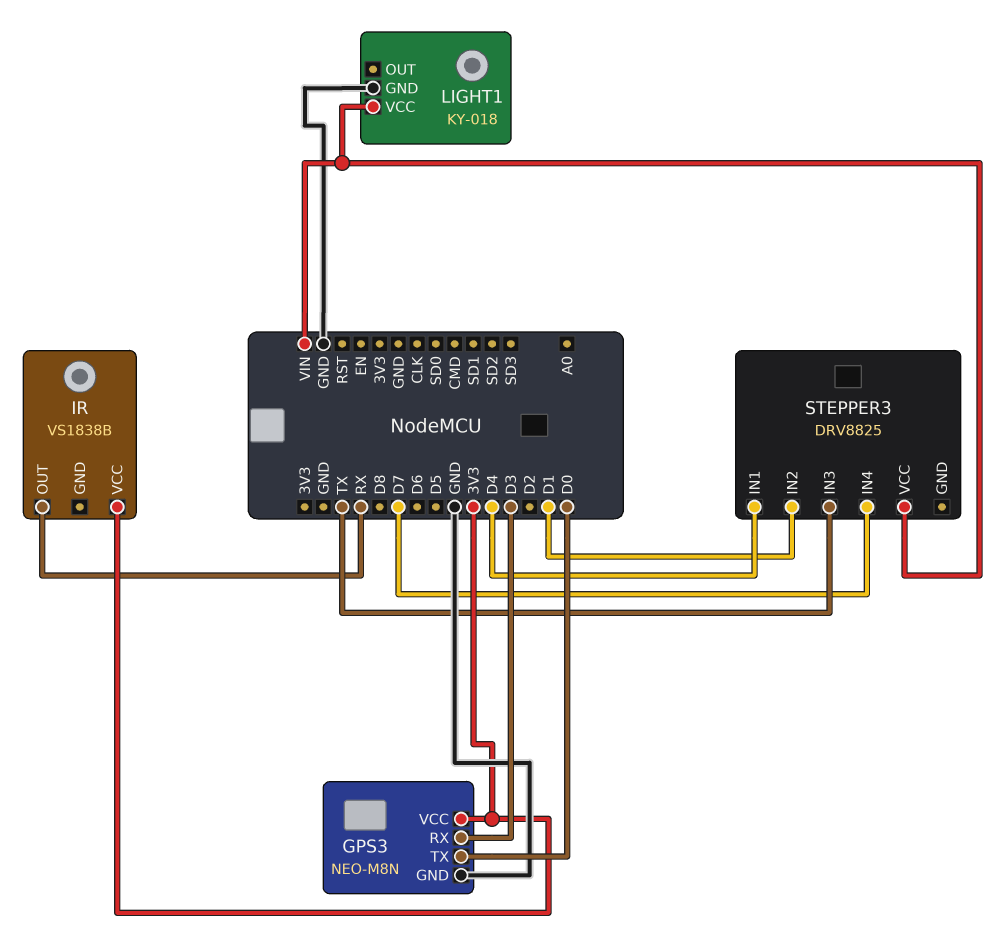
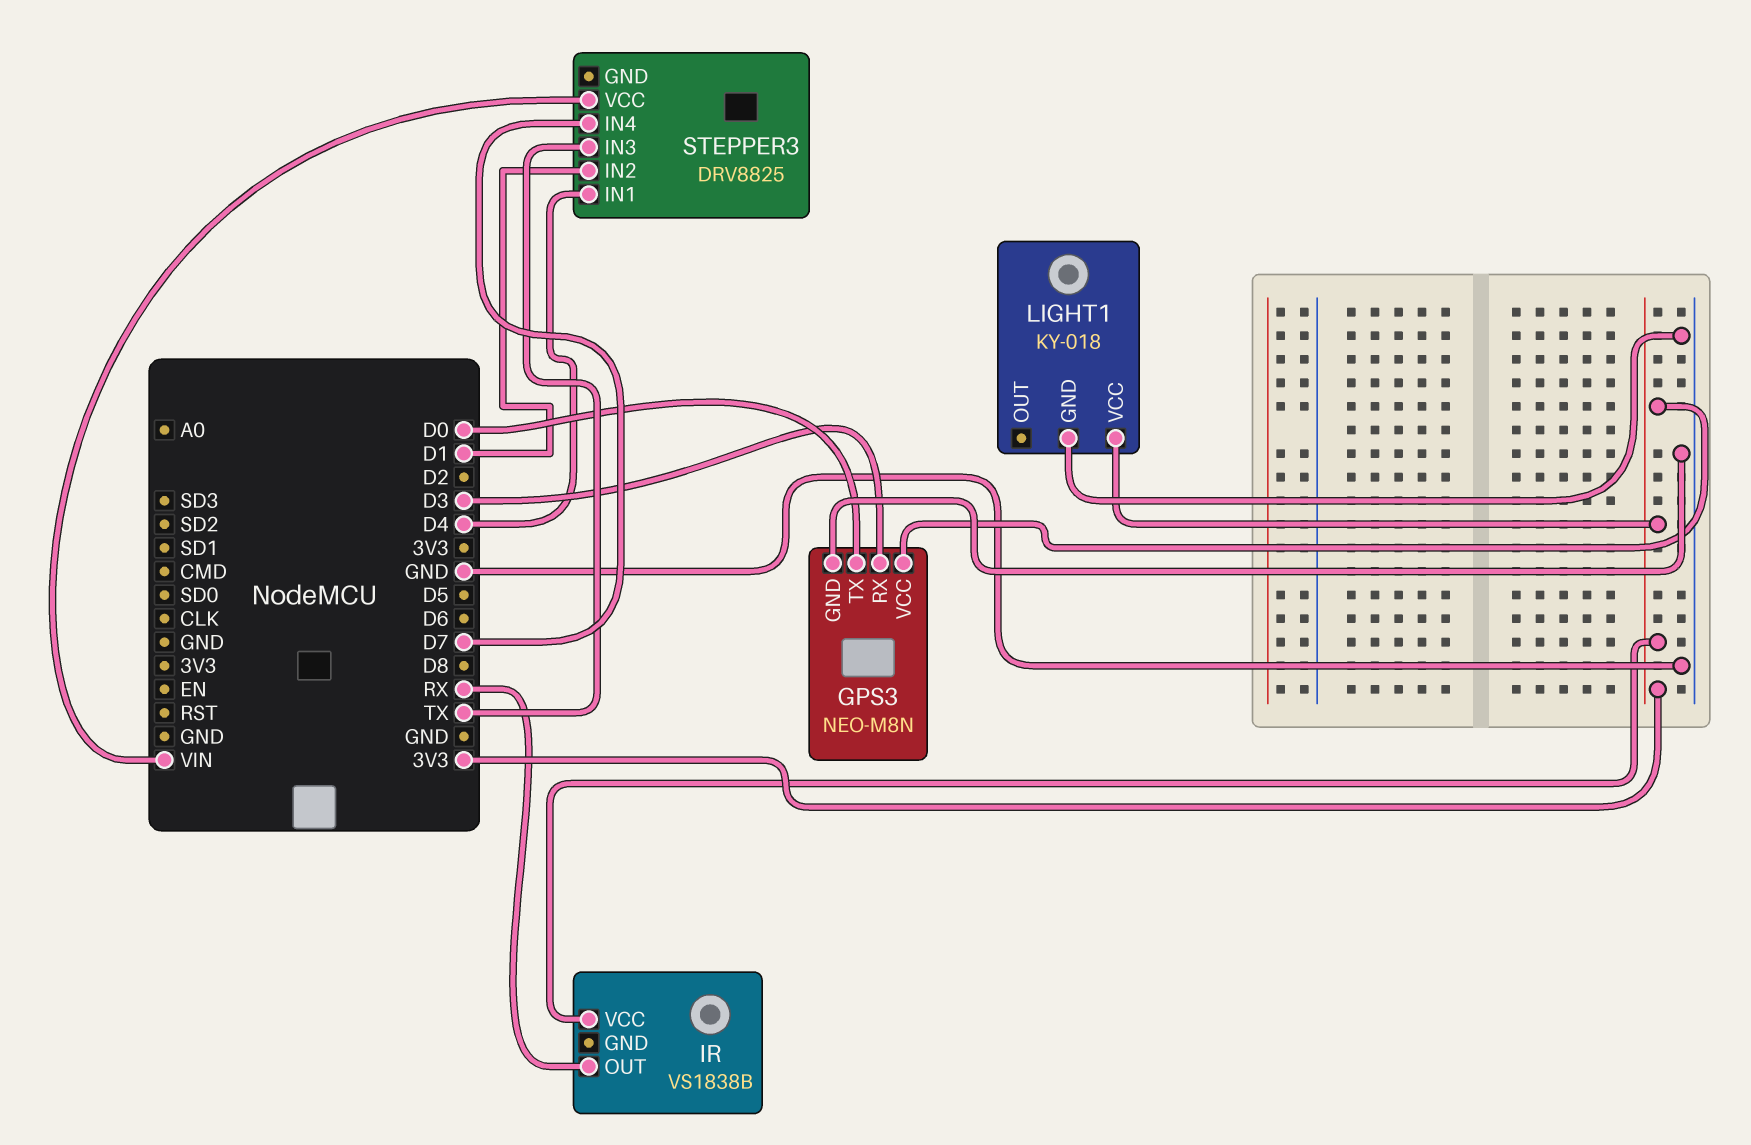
LIGHT1 pin VCC: VIN -> 3V3

